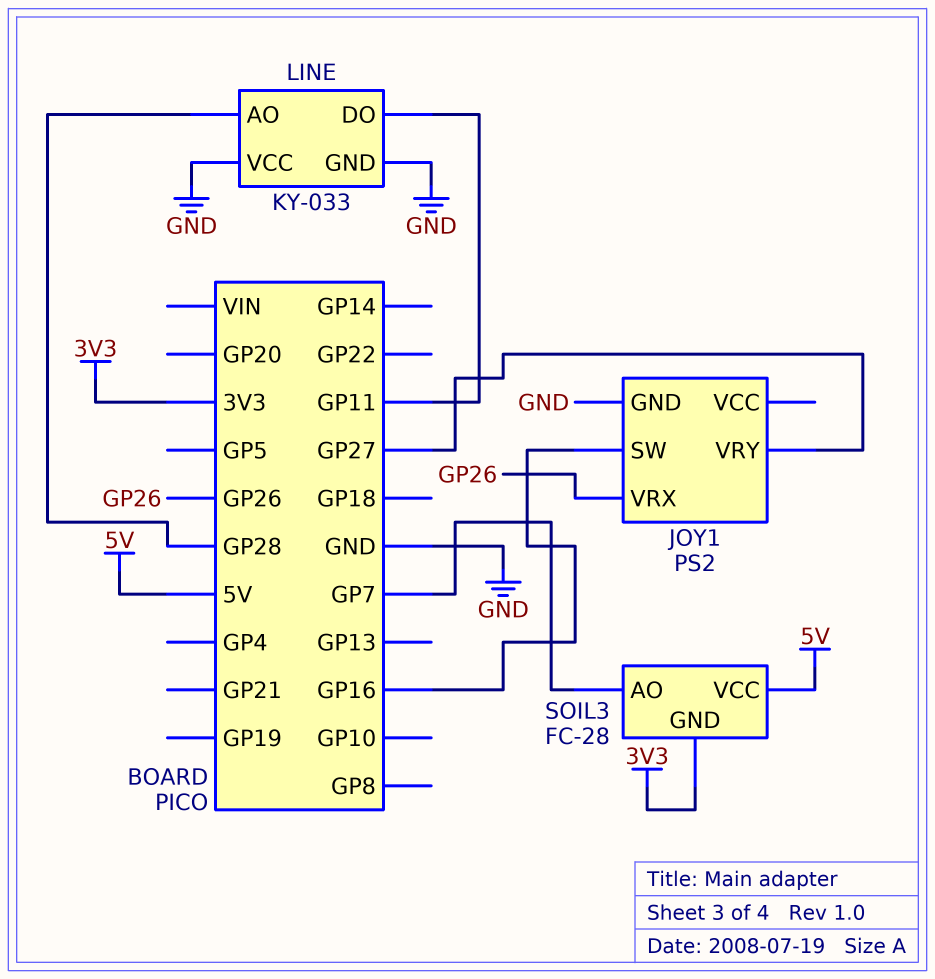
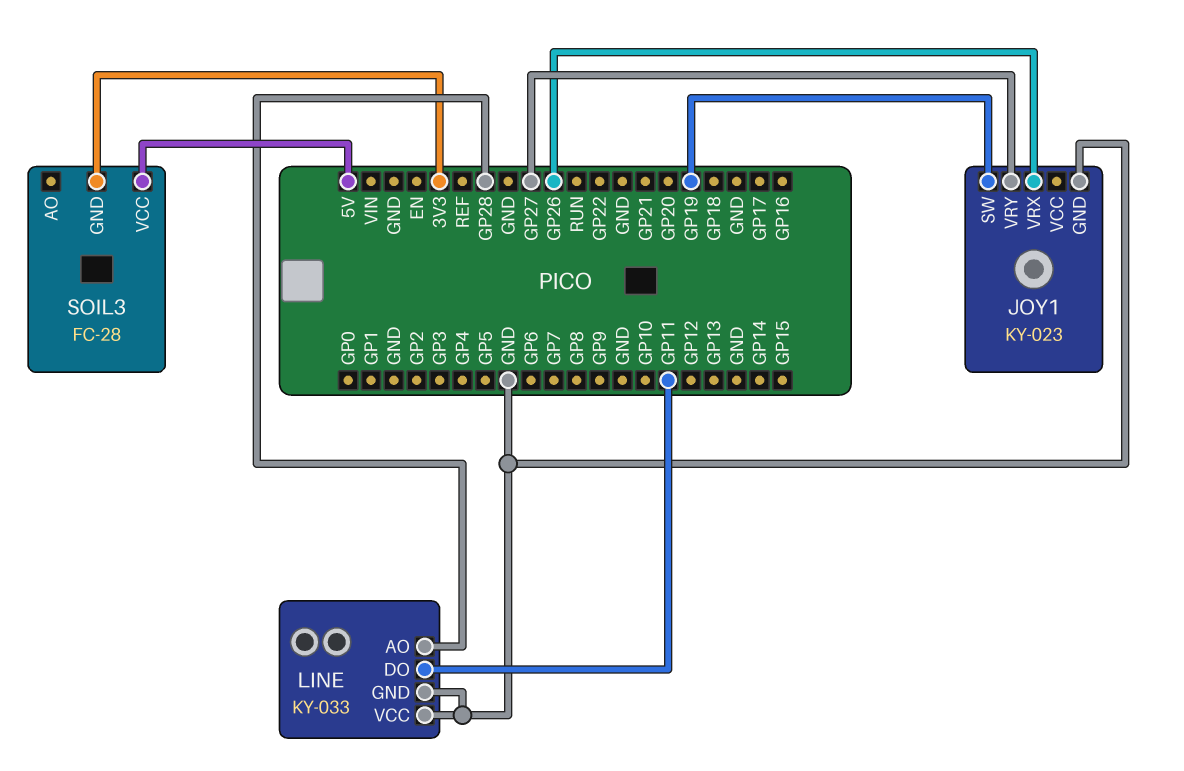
JOY1: PS2 -> KY-023
JOY1 pin SW: GP16 -> GP19
SOIL3 pin AO: GP7 -> none

